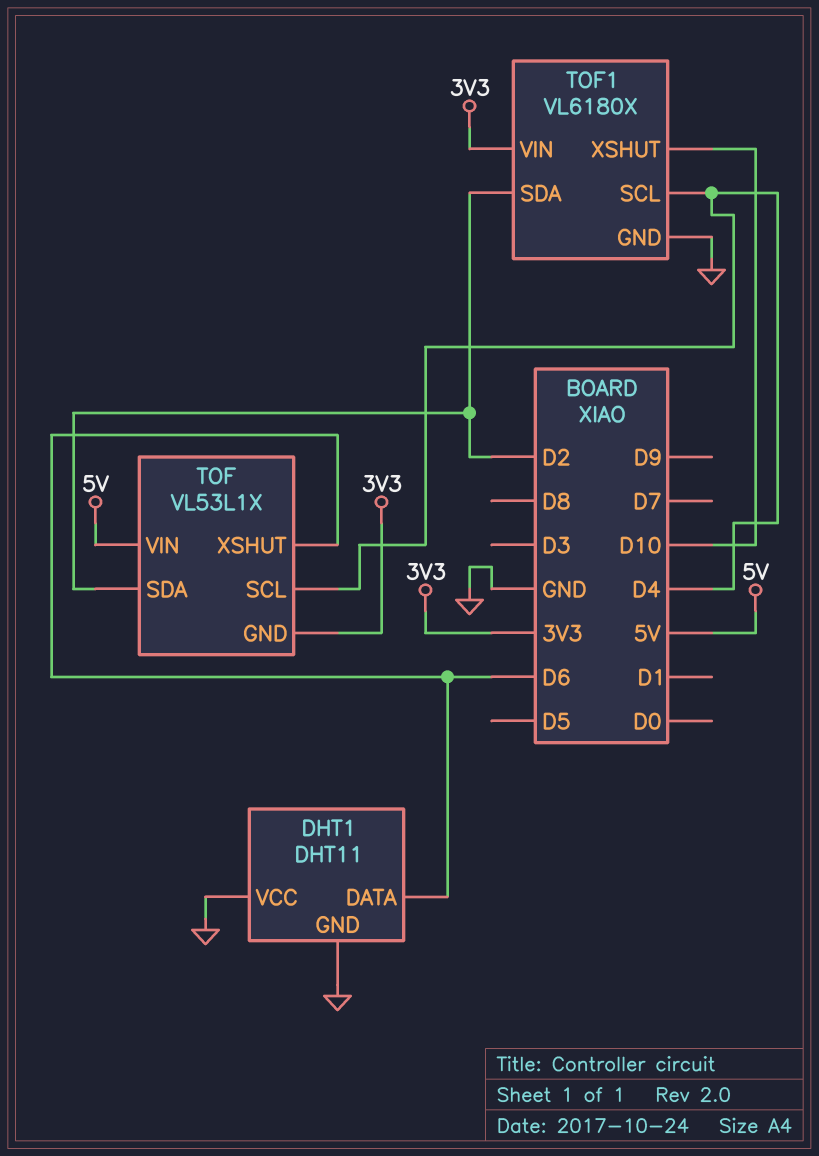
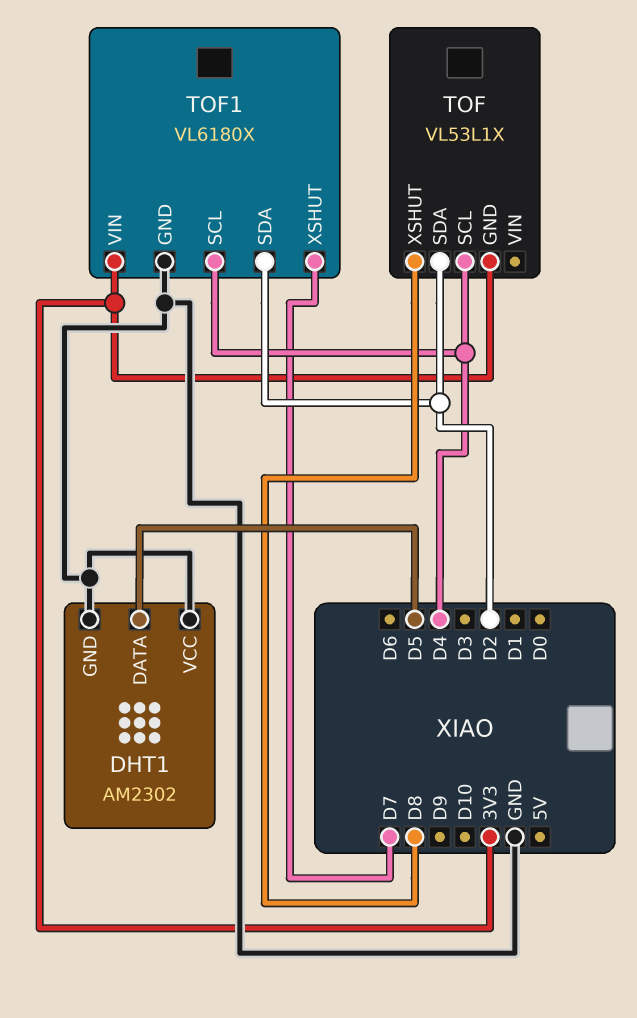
DHT1: DHT11 -> AM2302
DHT1 pin DATA: D6 -> D5
TOF pin VIN: 5V -> none
TOF pin XSHUT: D6 -> D8
TOF1 pin XSHUT: D10 -> D7

